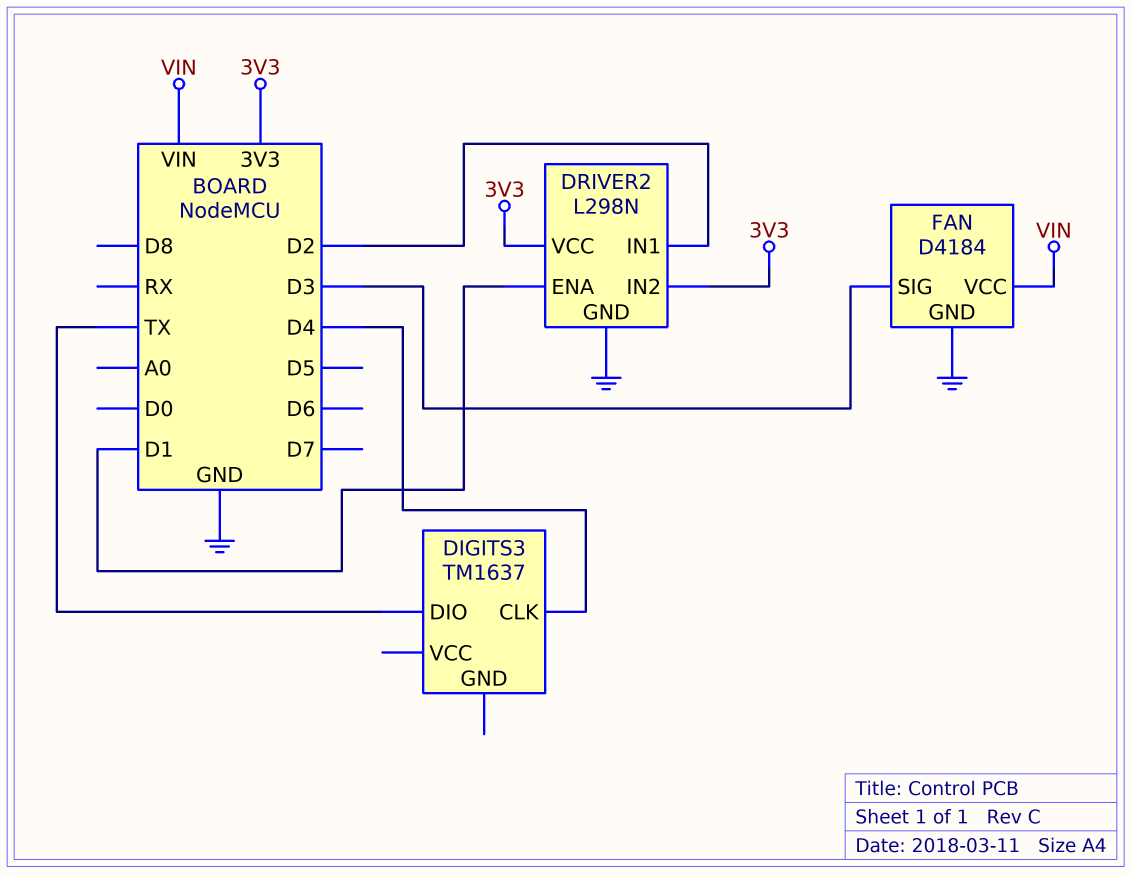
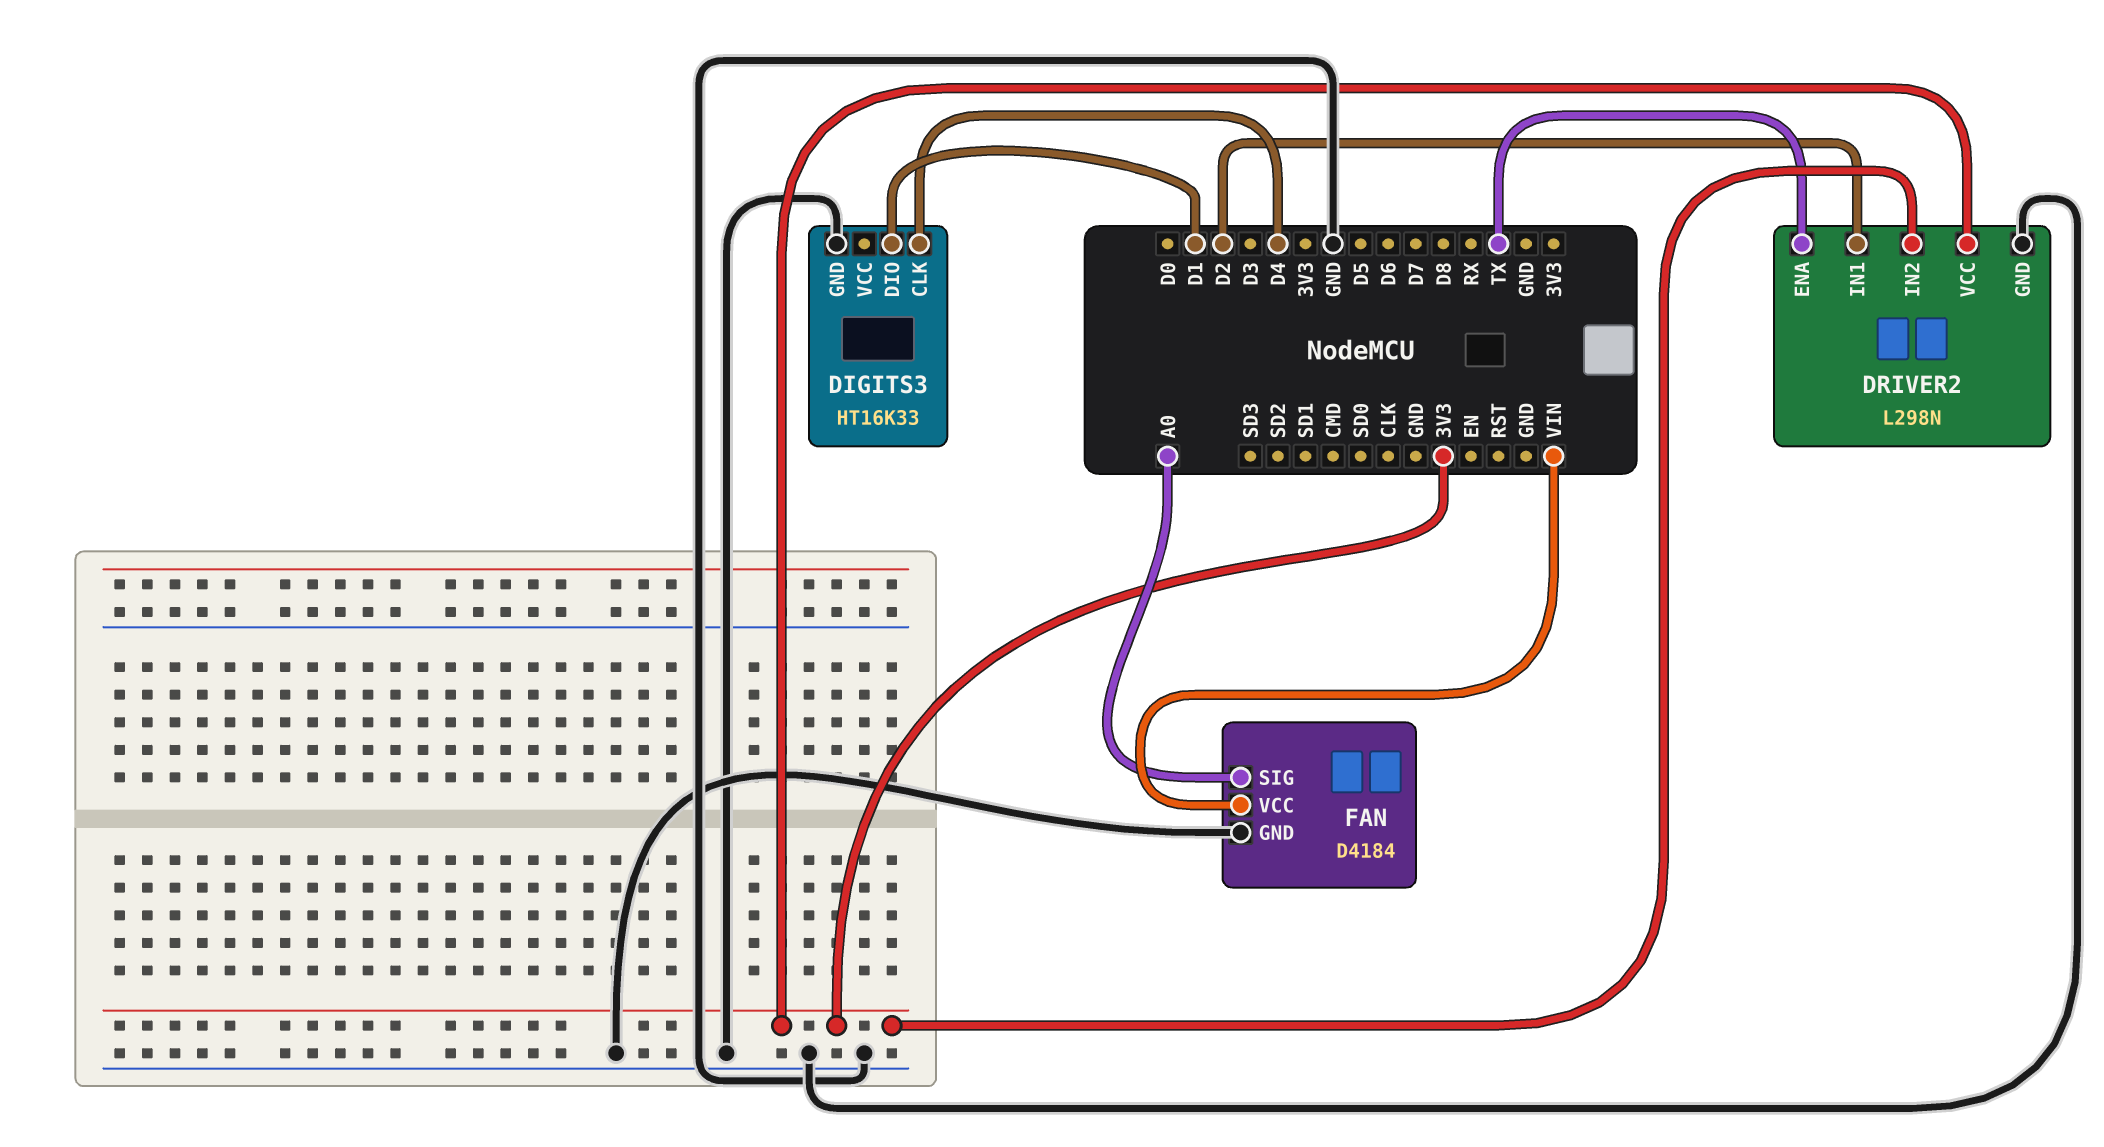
DIGITS3: TM1637 -> HT16K33
DIGITS3 pin DIO: TX -> D1
DIGITS3 pin GND: none -> GND
DRIVER2 pin ENA: D1 -> TX
FAN pin SIG: D3 -> A0

